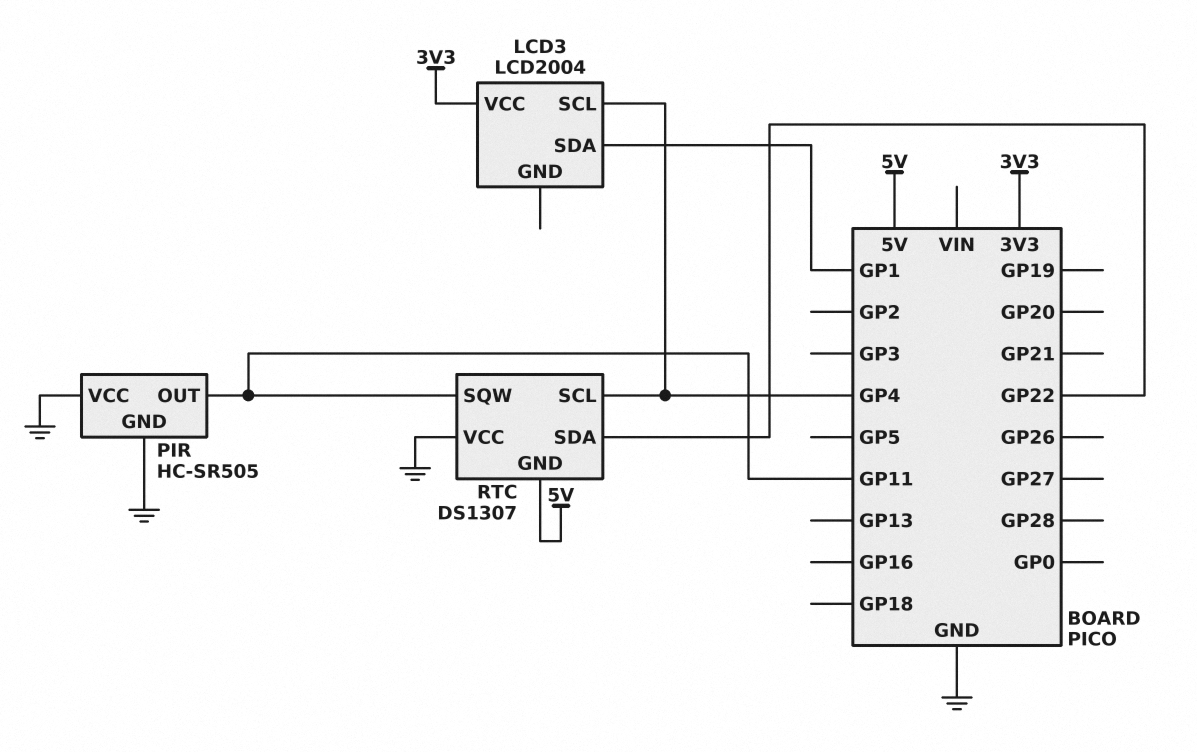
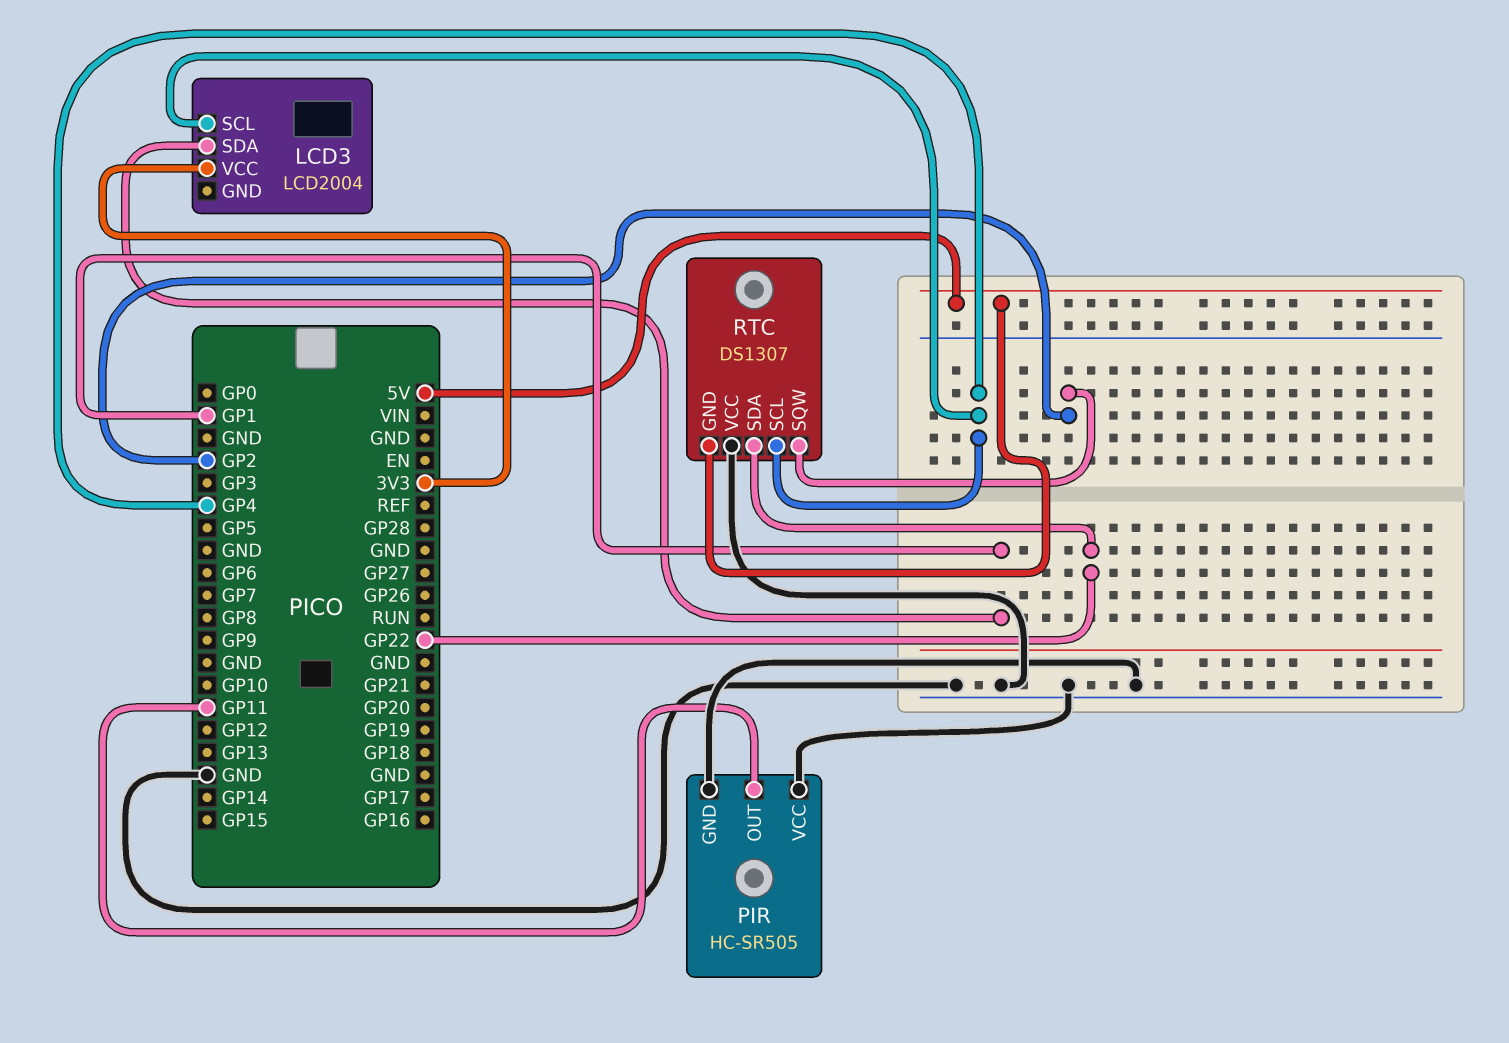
RTC pin SQW: GP11 -> GP2

